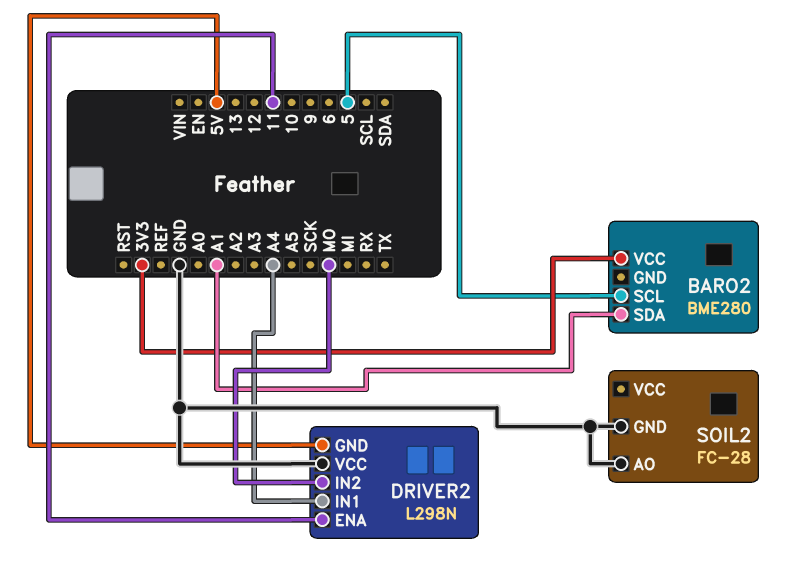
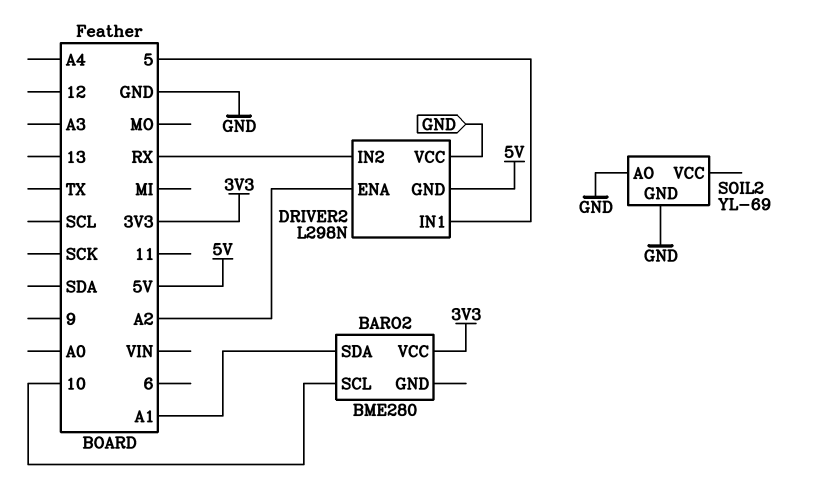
BARO2 pin SCL: 5 -> 10
DRIVER2 pin ENA: 11 -> A2
DRIVER2 pin IN1: A4 -> 5
DRIVER2 pin IN2: MO -> RX
SOIL2: FC-28 -> YL-69

